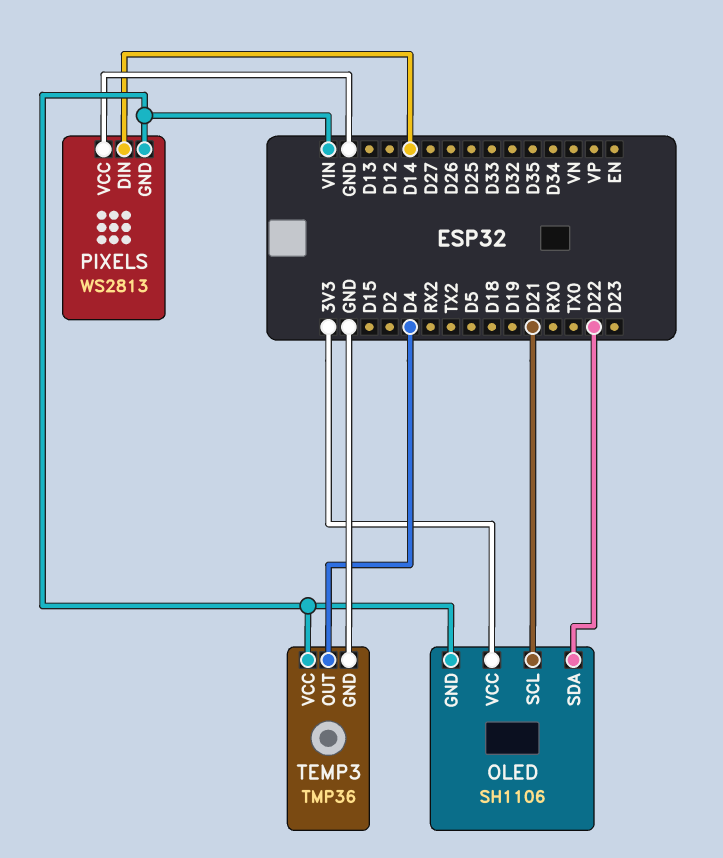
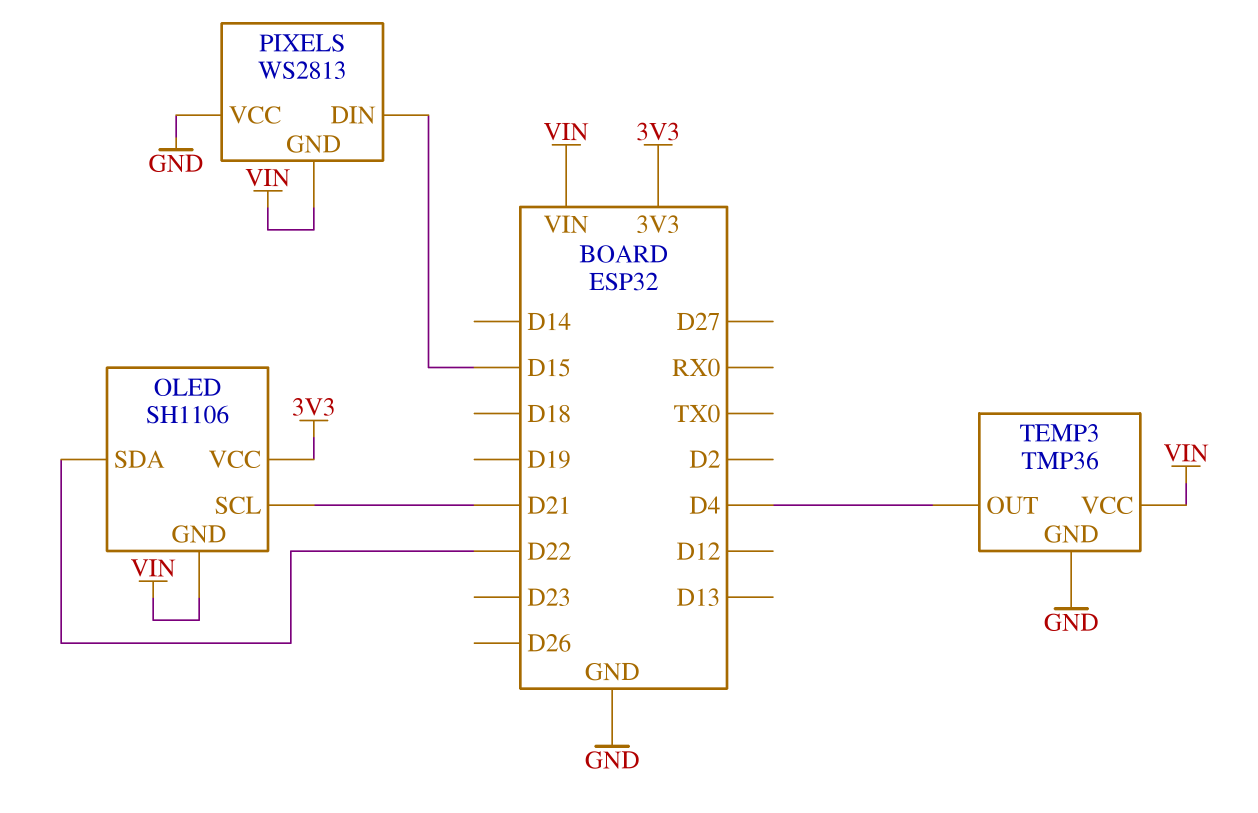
PIXELS pin DIN: D14 -> D15

